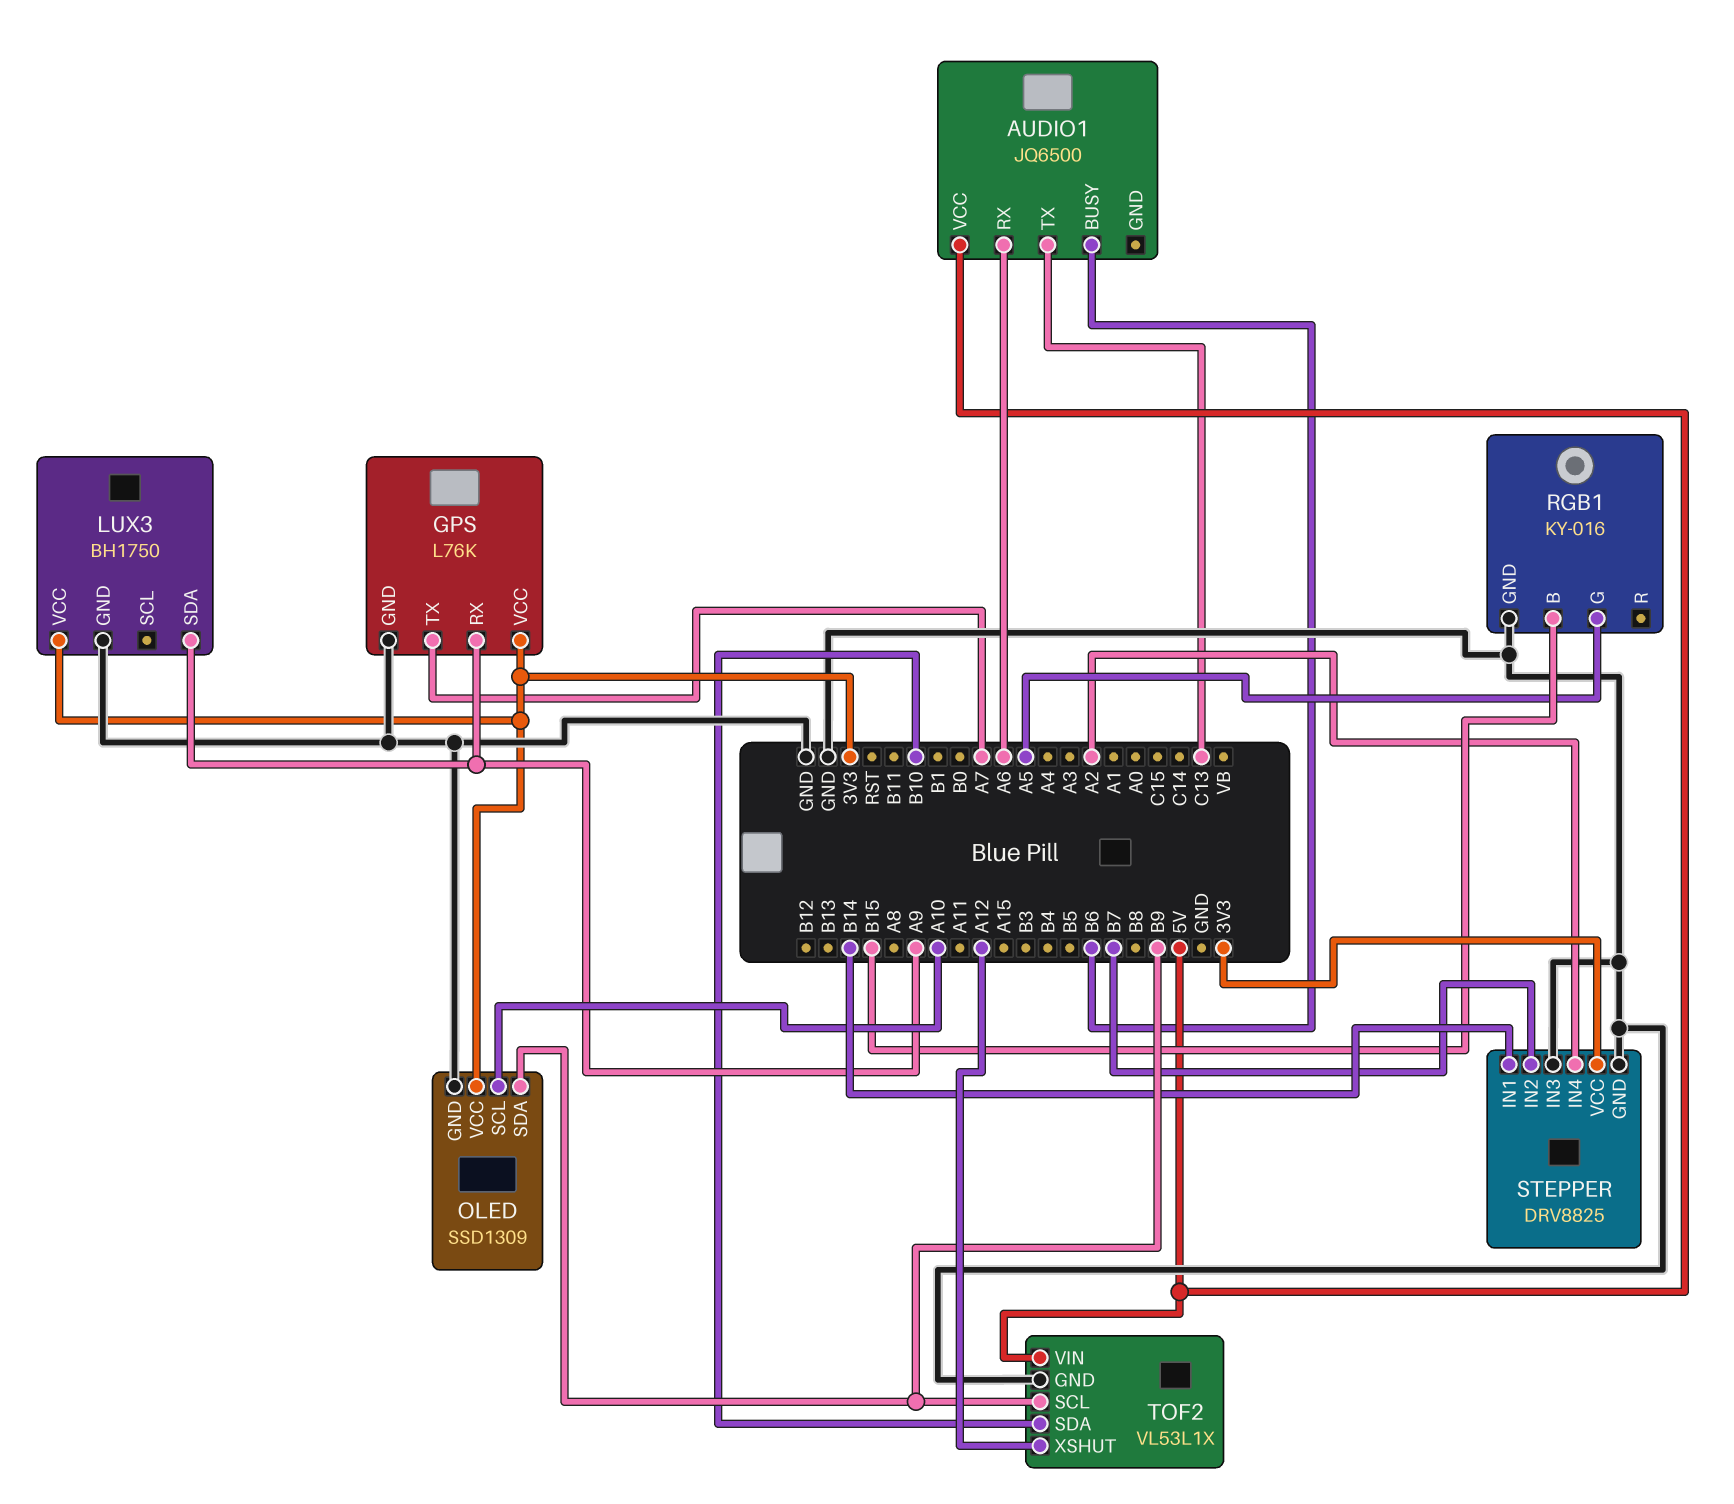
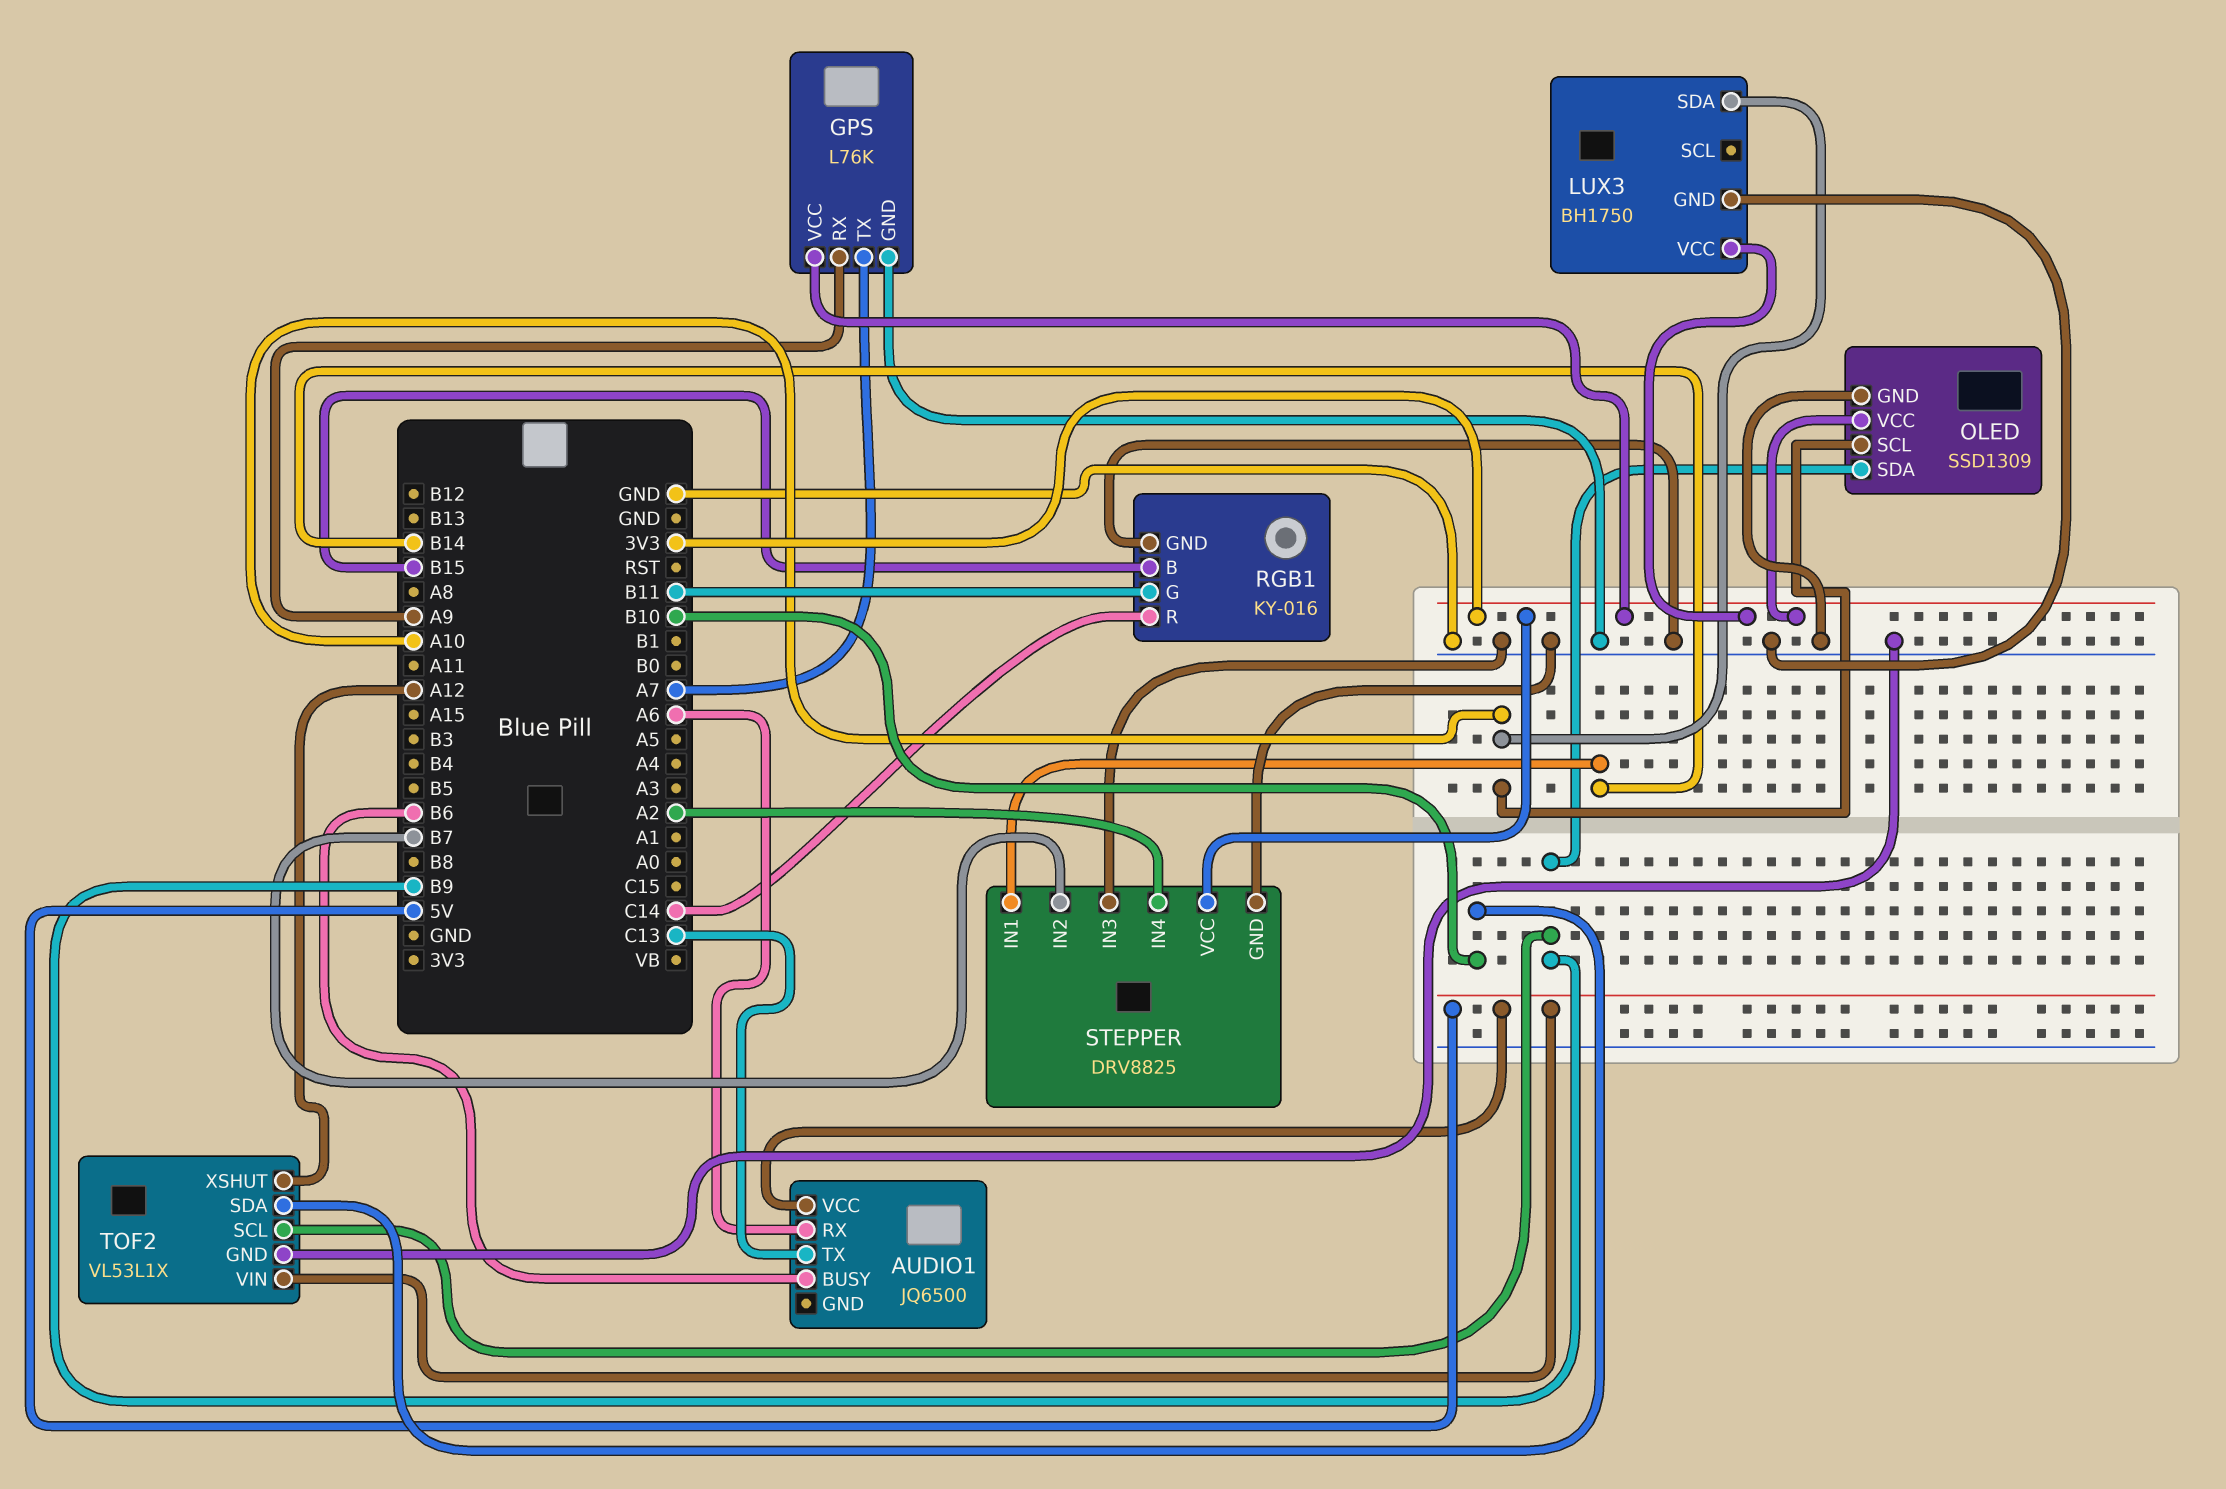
LUX3 pin SDA: A9 -> A10
RGB1 pin G: A5 -> B11
RGB1 pin R: none -> C14

